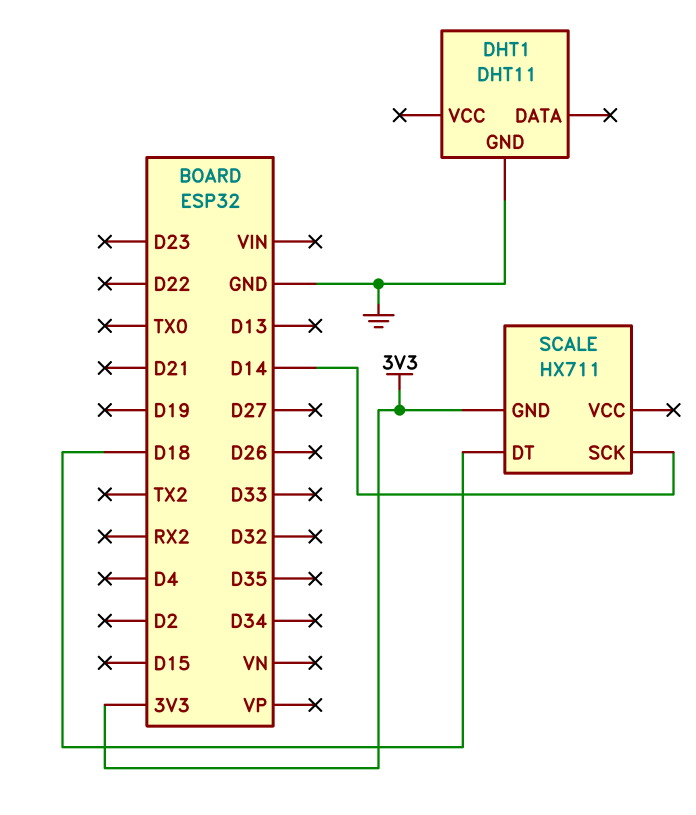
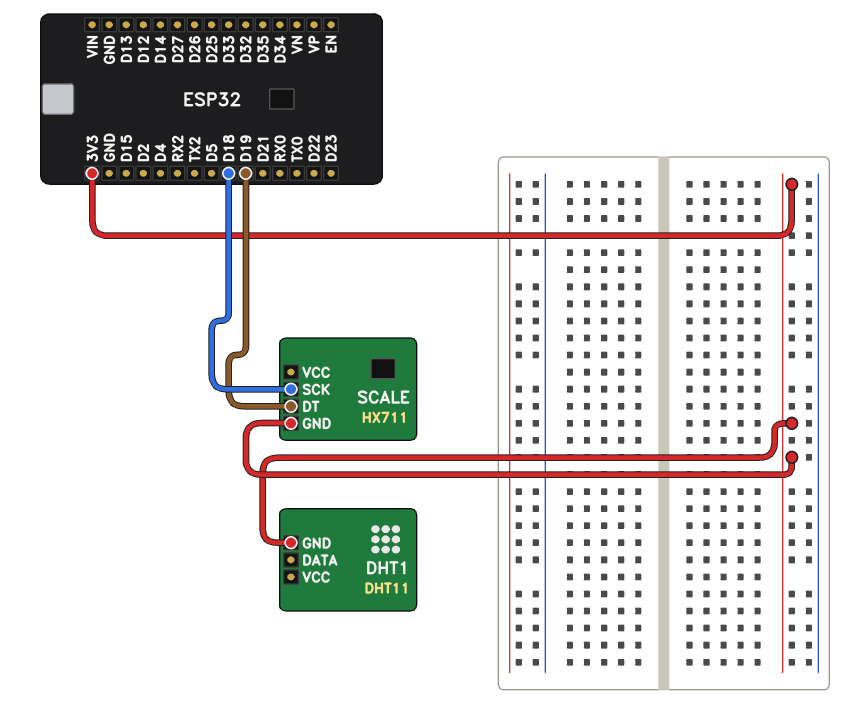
DHT1 pin GND: GND -> 3V3
SCALE pin DT: D18 -> D19
SCALE pin SCK: D14 -> D18

